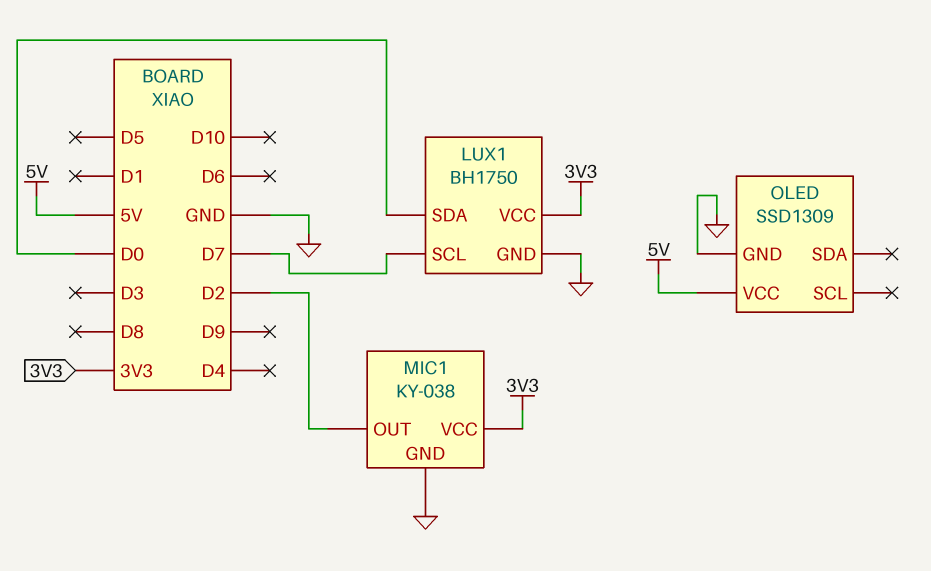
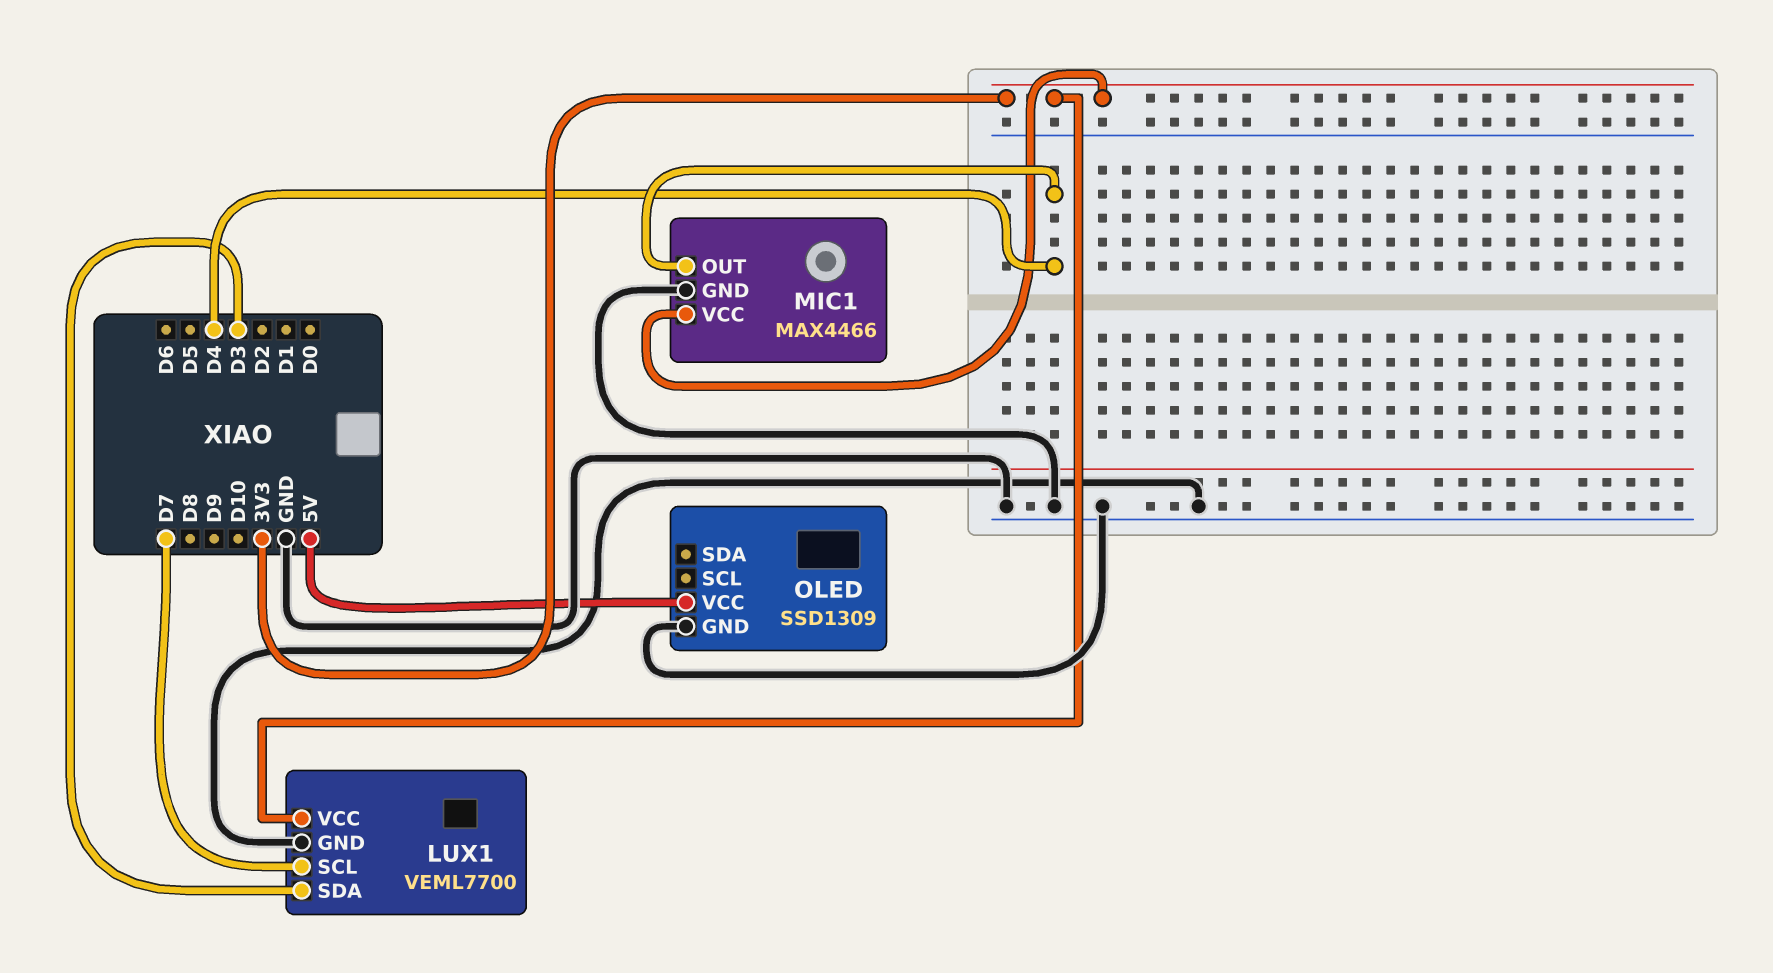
LUX1: BH1750 -> VEML7700
LUX1 pin SDA: D0 -> D3
MIC1: KY-038 -> MAX4466
MIC1 pin OUT: D2 -> D4

